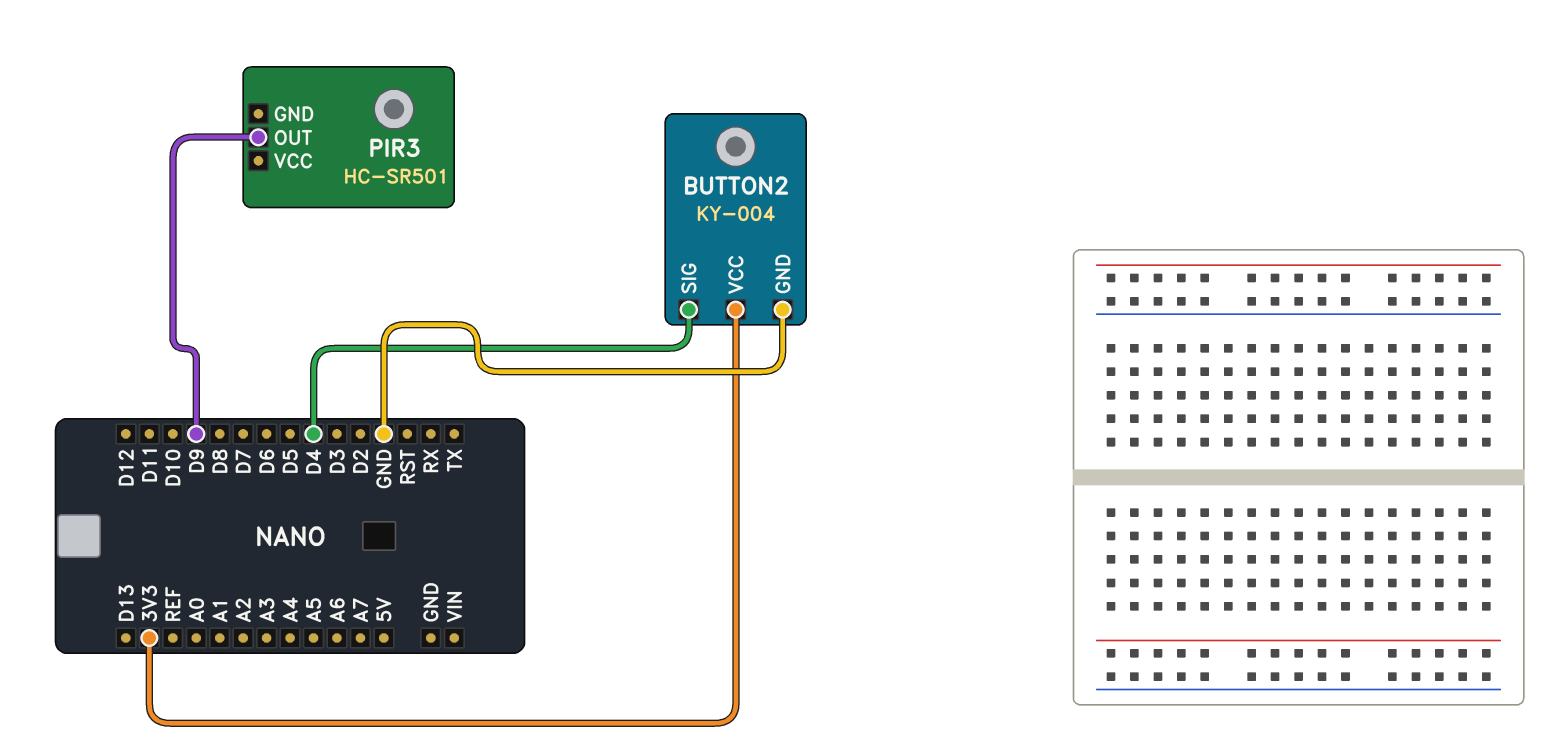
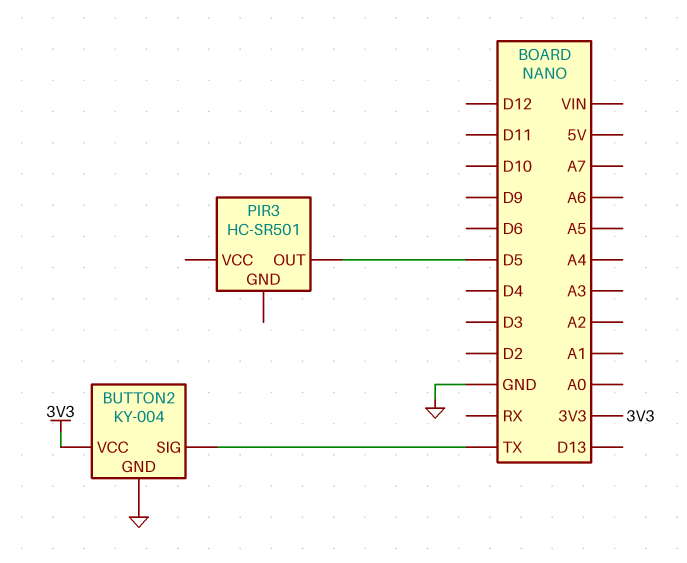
BUTTON2 pin SIG: D4 -> TX
PIR3 pin OUT: D9 -> D5

